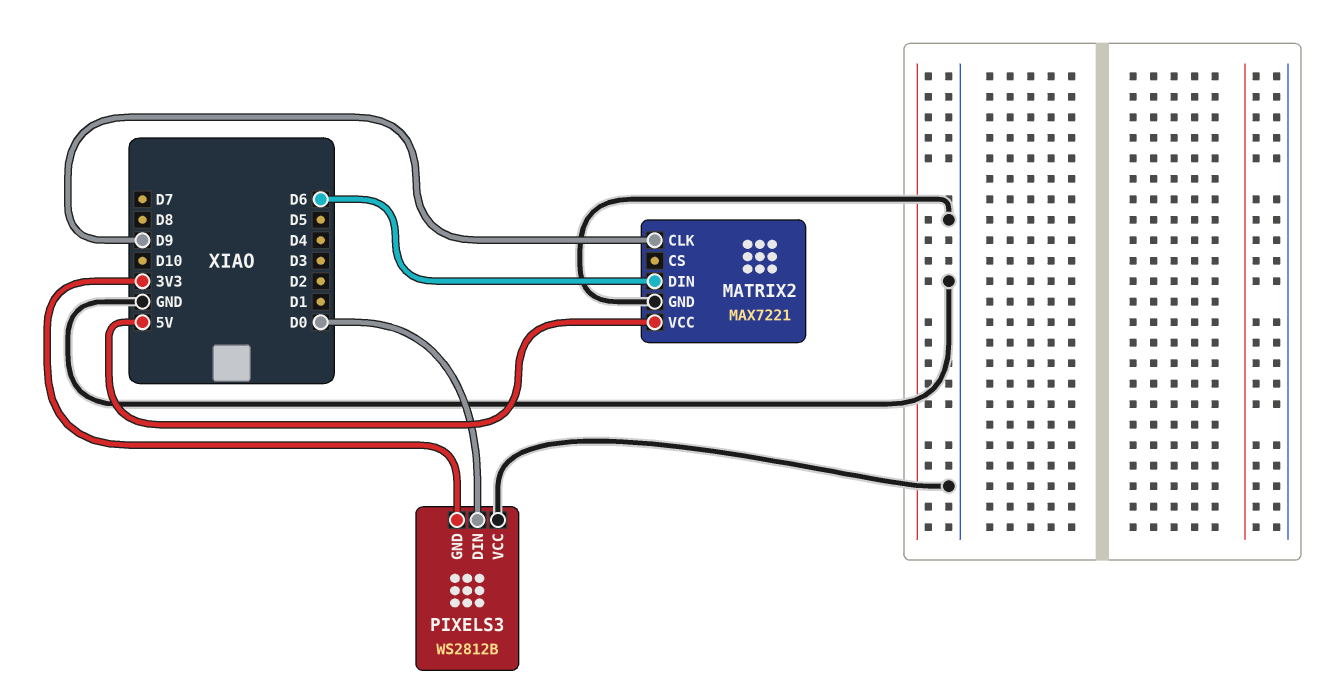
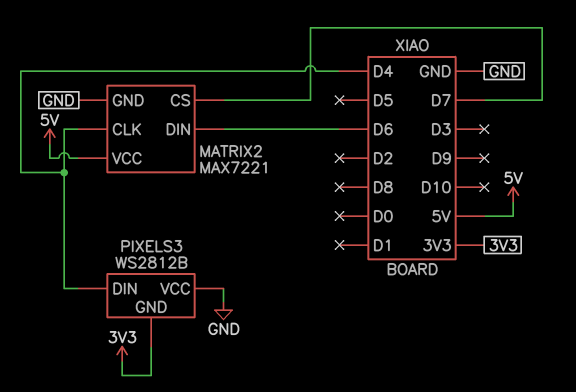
MATRIX2 pin CLK: D9 -> D4
MATRIX2 pin CS: none -> D7
PIXELS3 pin DIN: D0 -> D4

